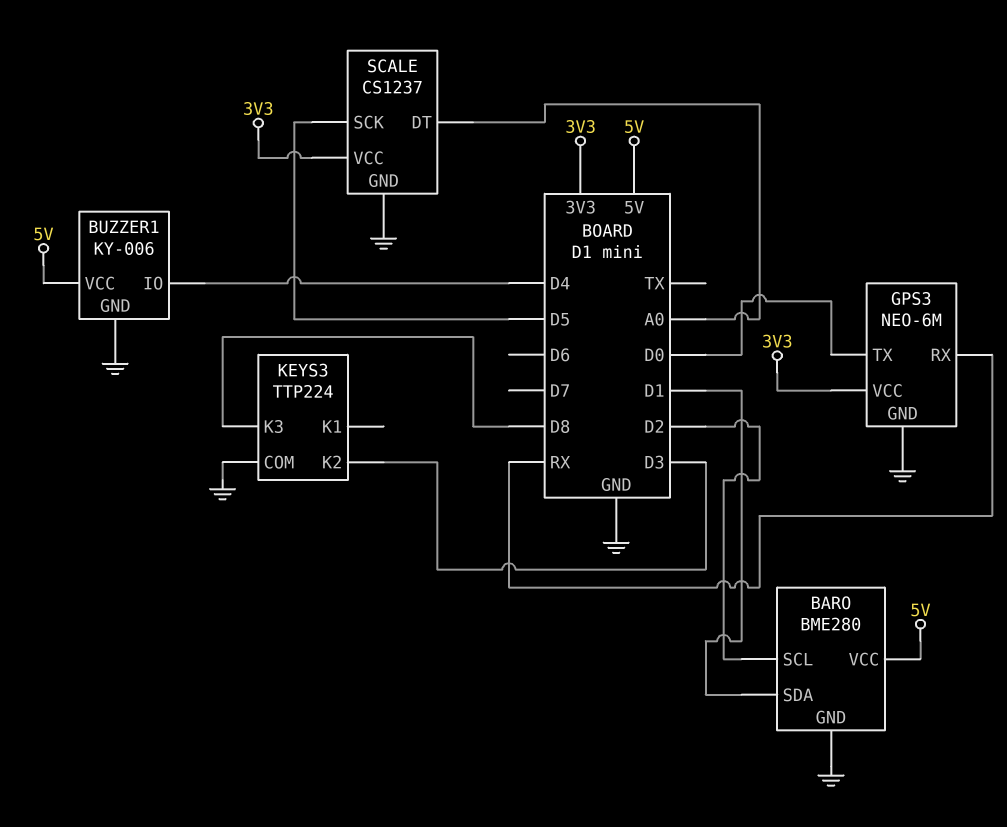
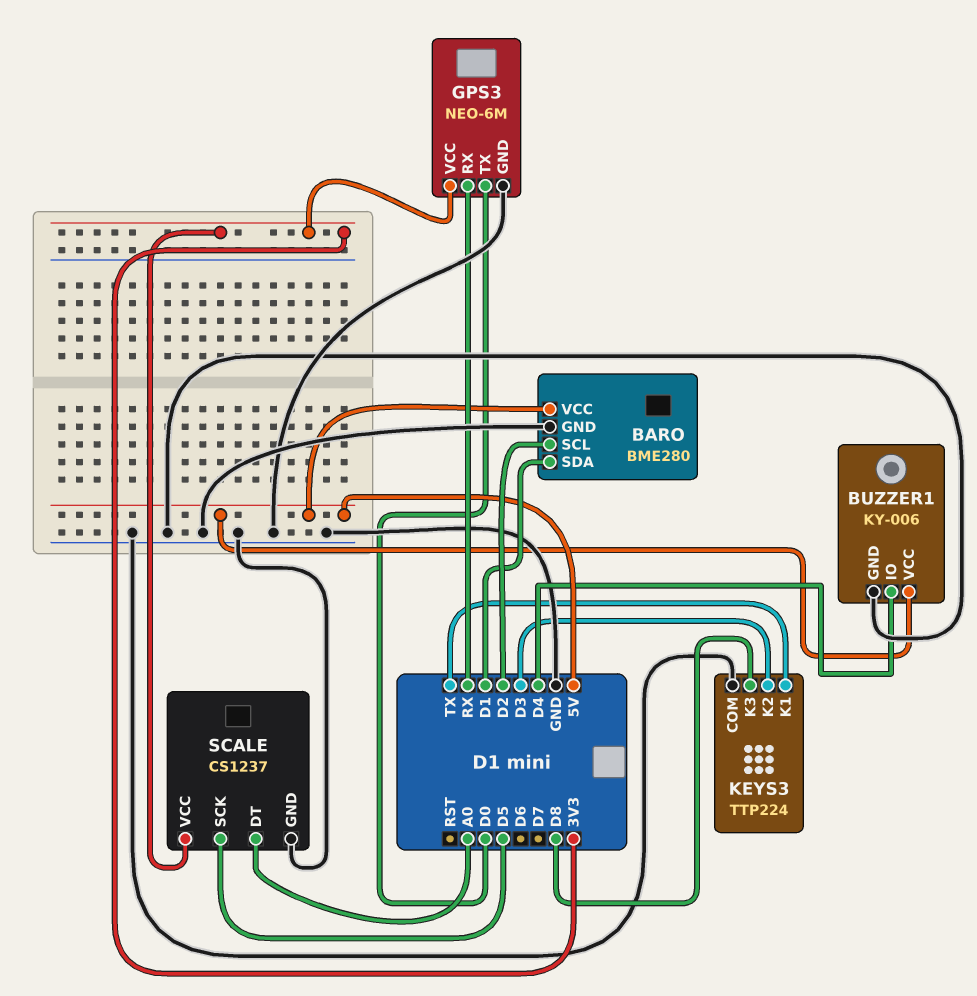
KEYS3 pin K1: none -> TX

